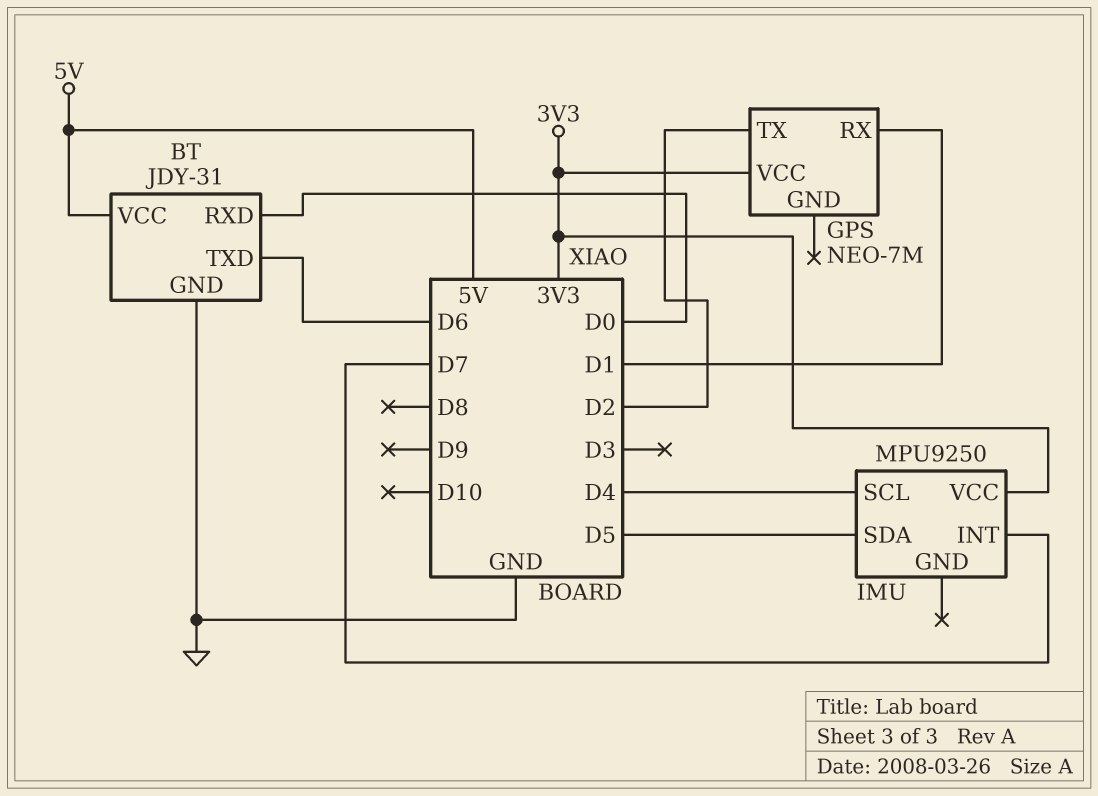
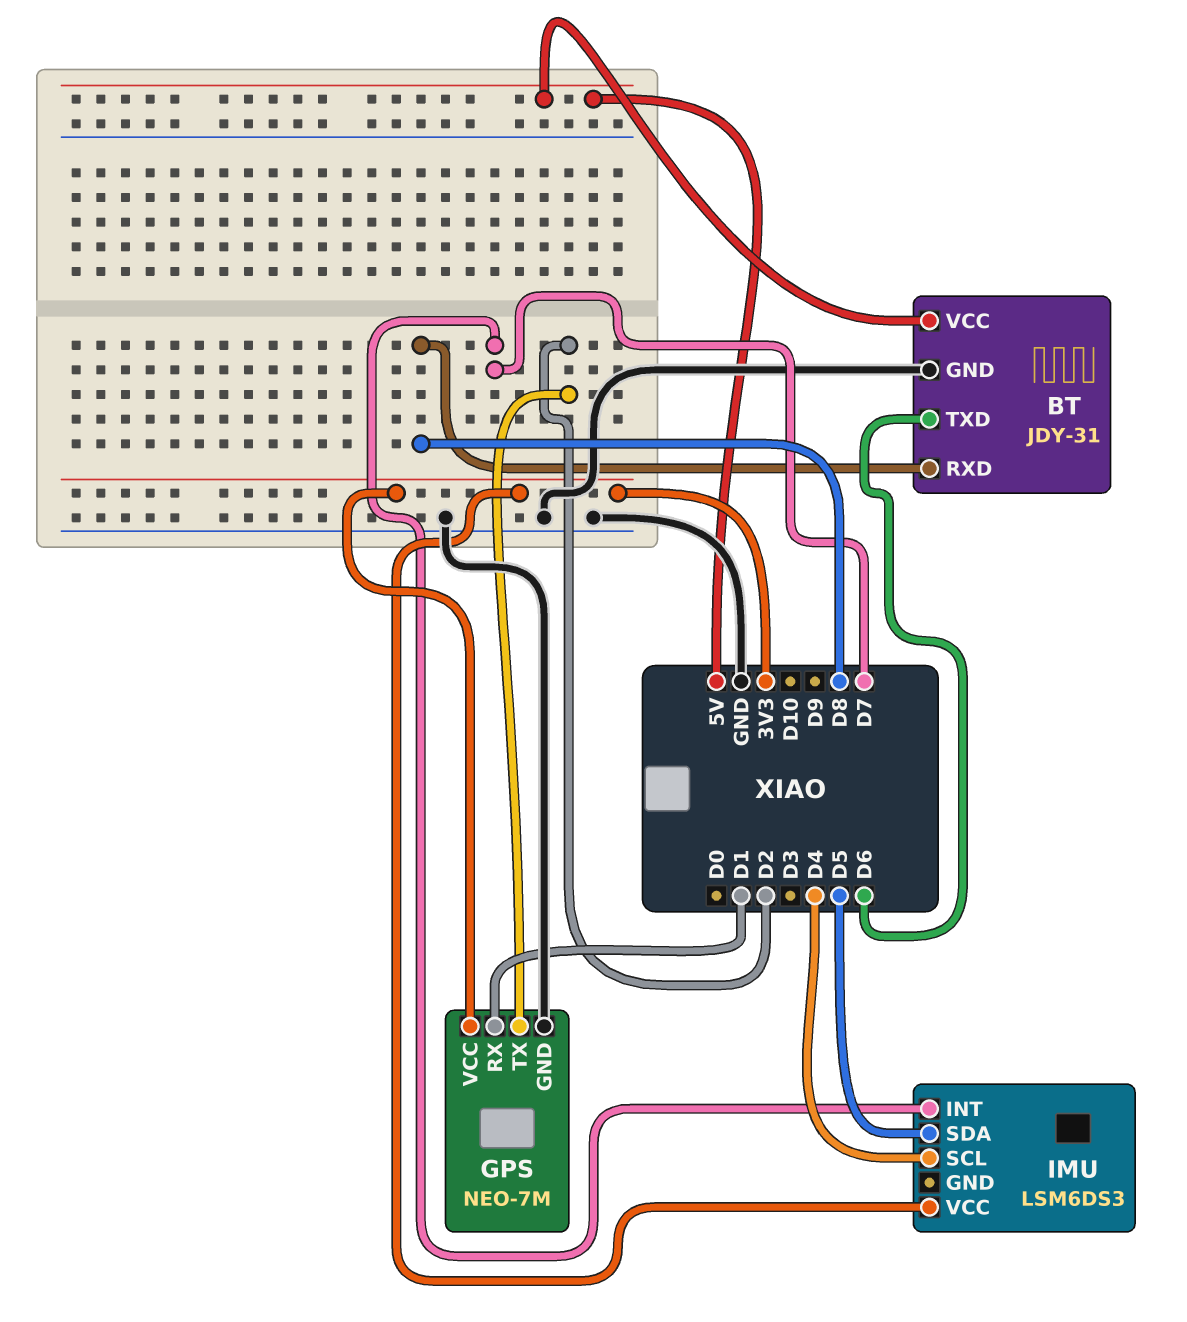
BT pin RXD: D0 -> D8
GPS pin GND: none -> GND
IMU: MPU9250 -> LSM6DS3

